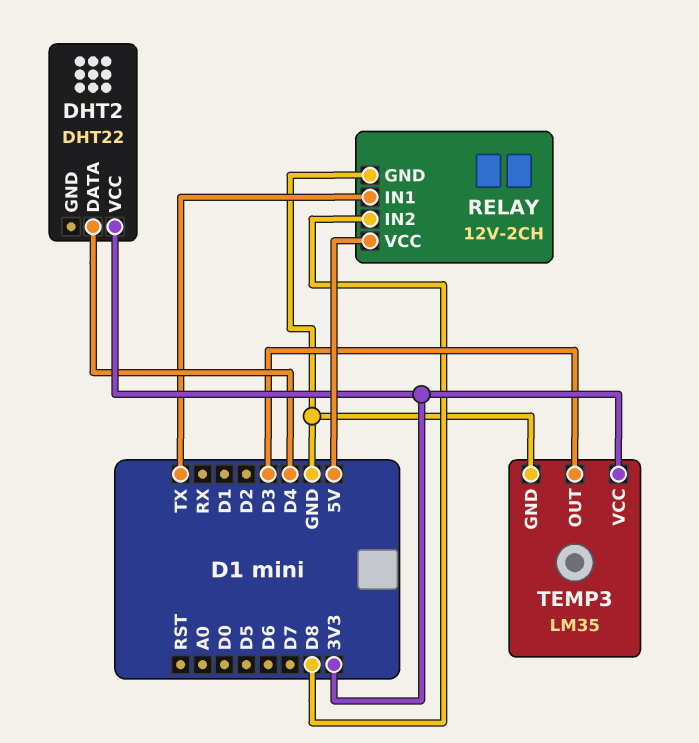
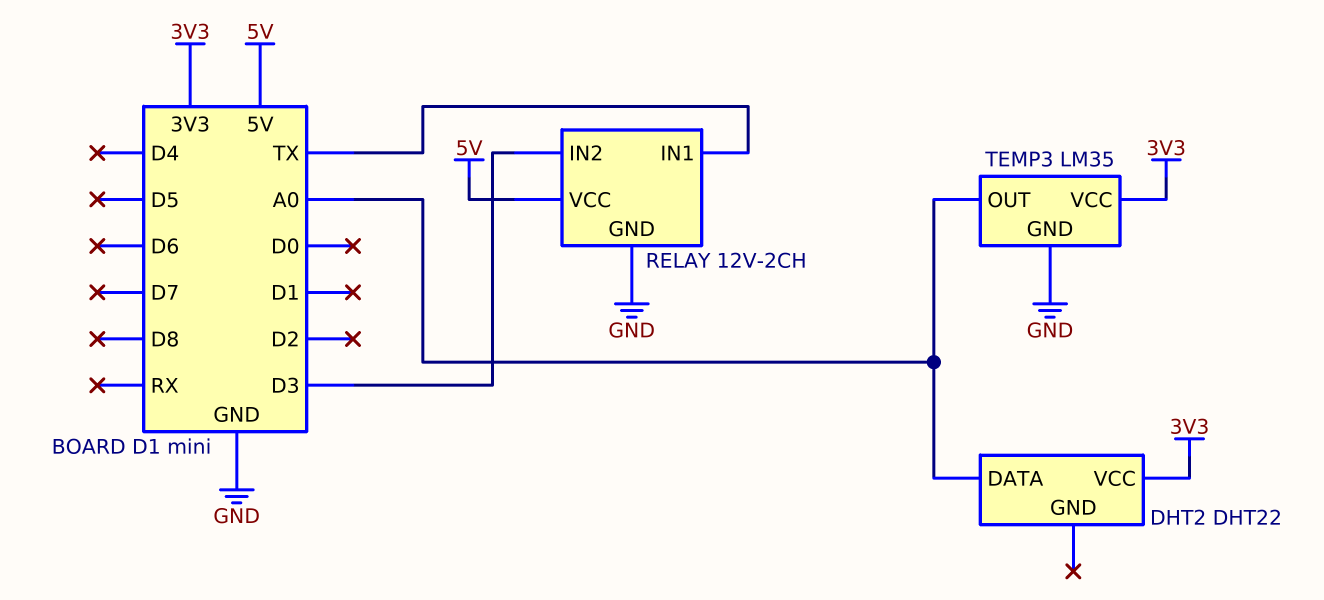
DHT2 pin DATA: D4 -> A0
RELAY pin IN2: D8 -> D3
TEMP3 pin OUT: D3 -> A0

